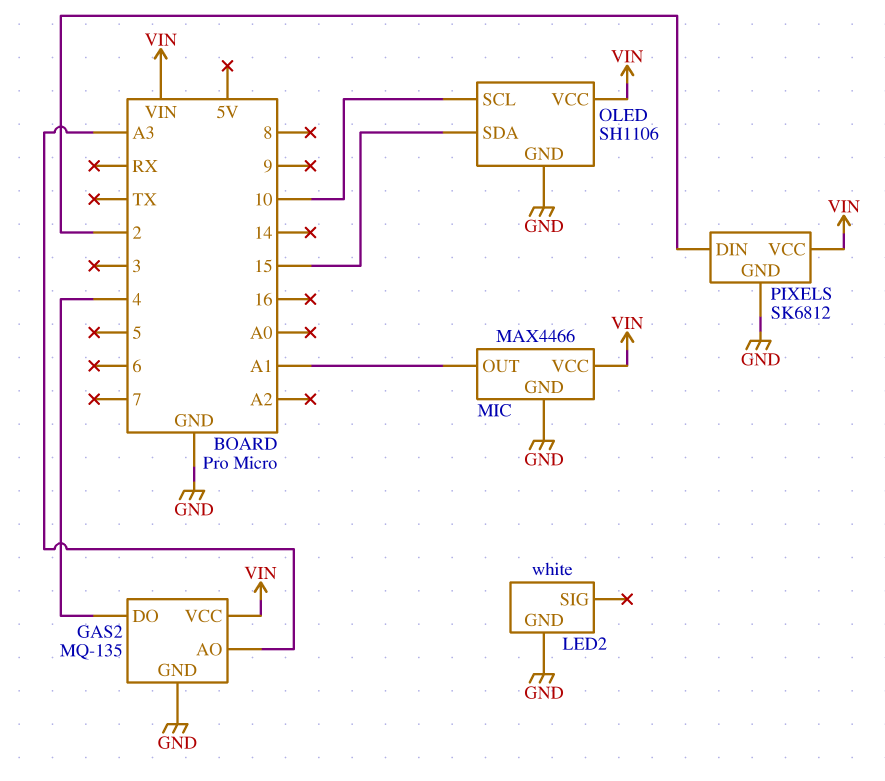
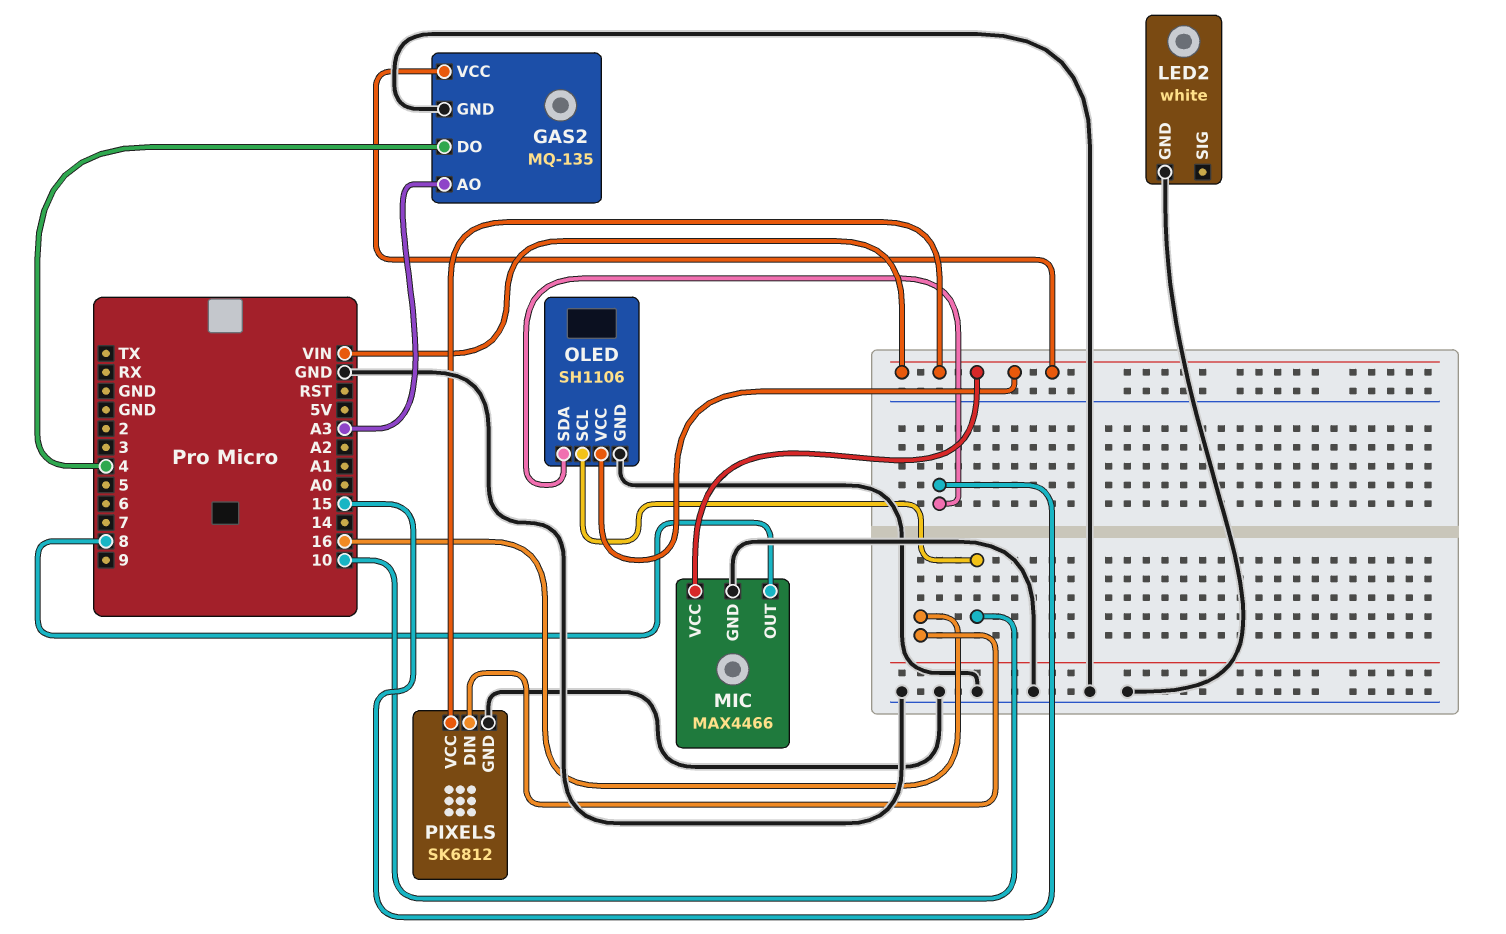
MIC pin OUT: A1 -> 8
PIXELS pin DIN: 2 -> 16

